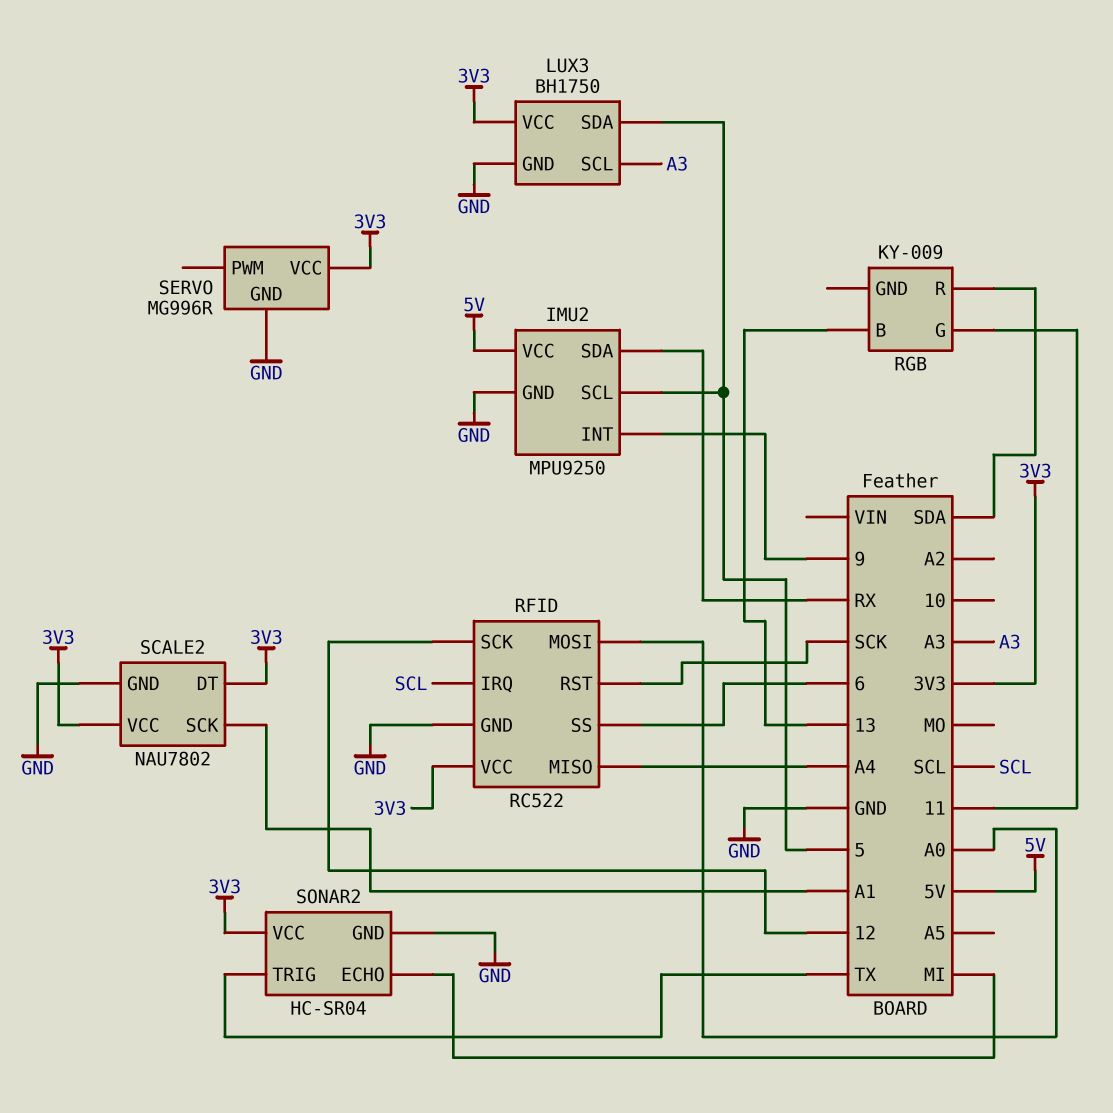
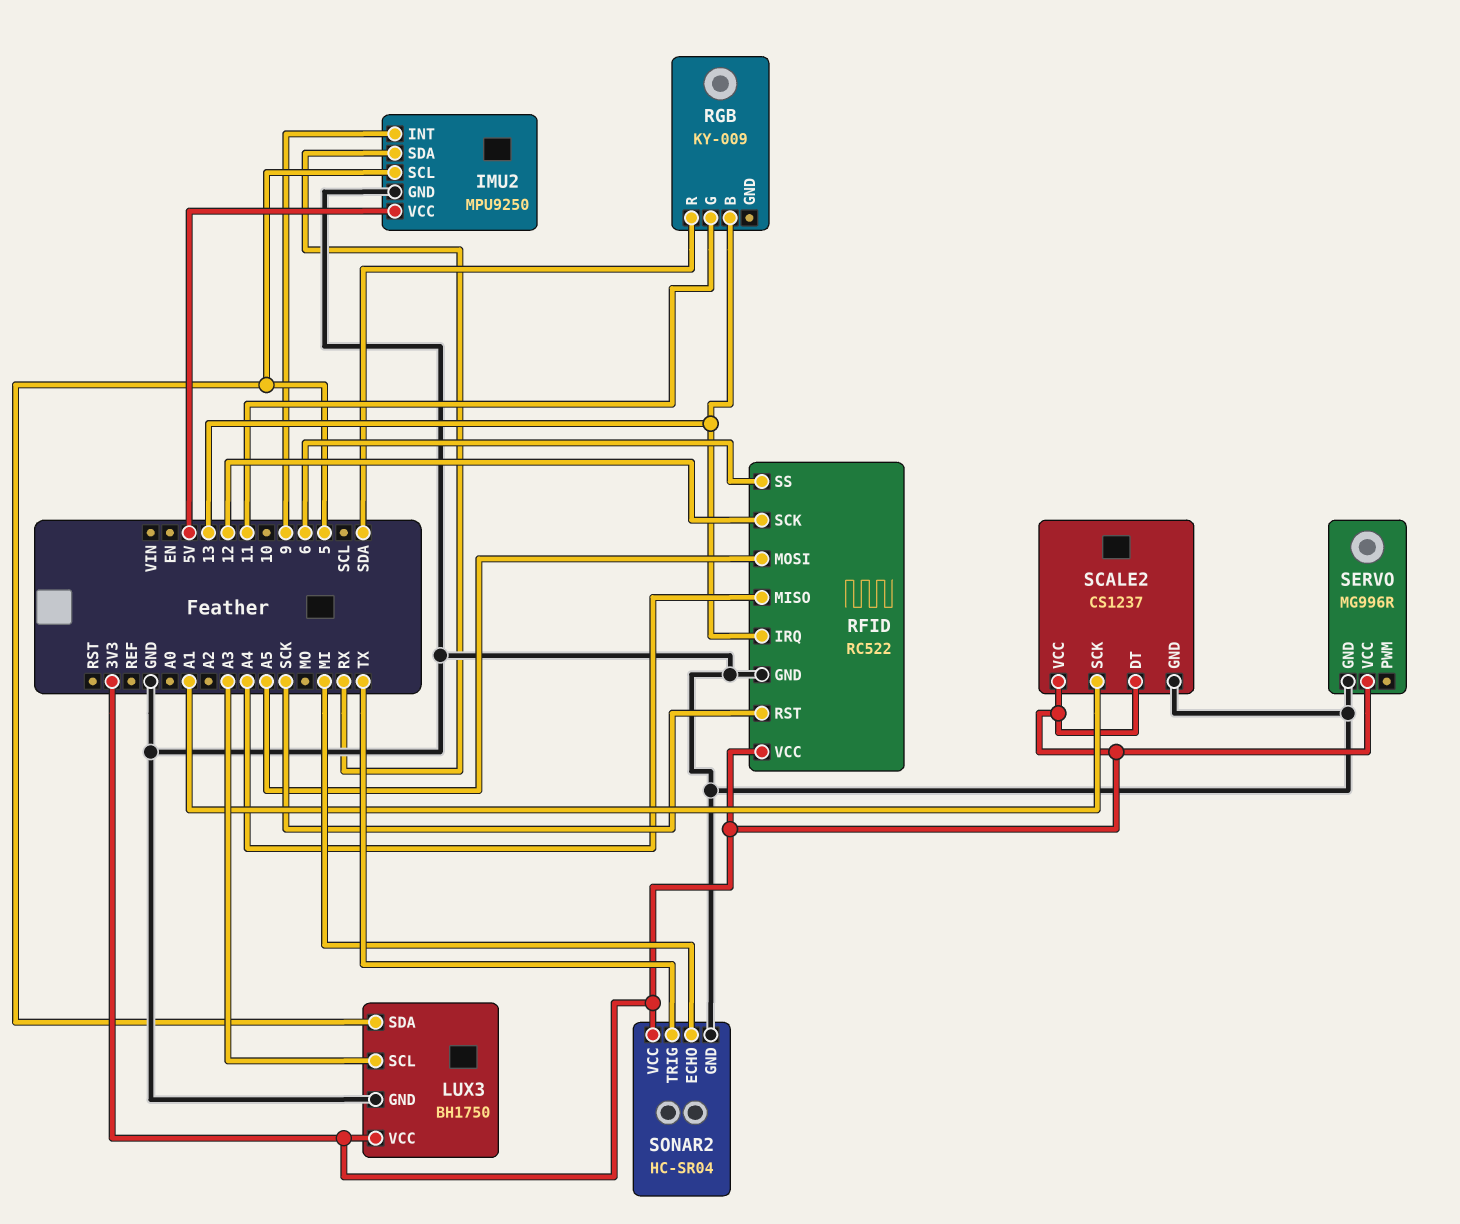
RFID pin IRQ: SCL -> 13
RFID pin MOSI: A0 -> A5
SCALE2: NAU7802 -> CS1237

